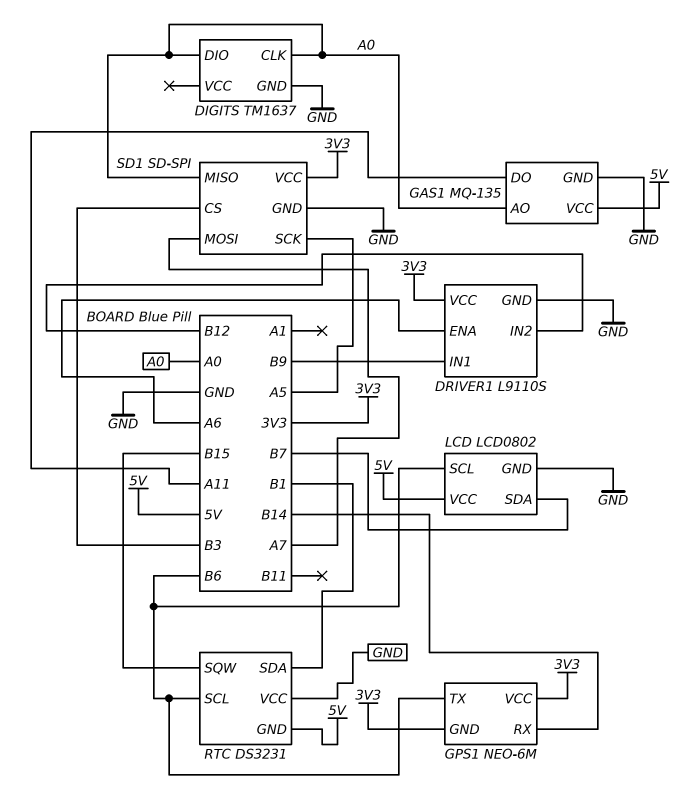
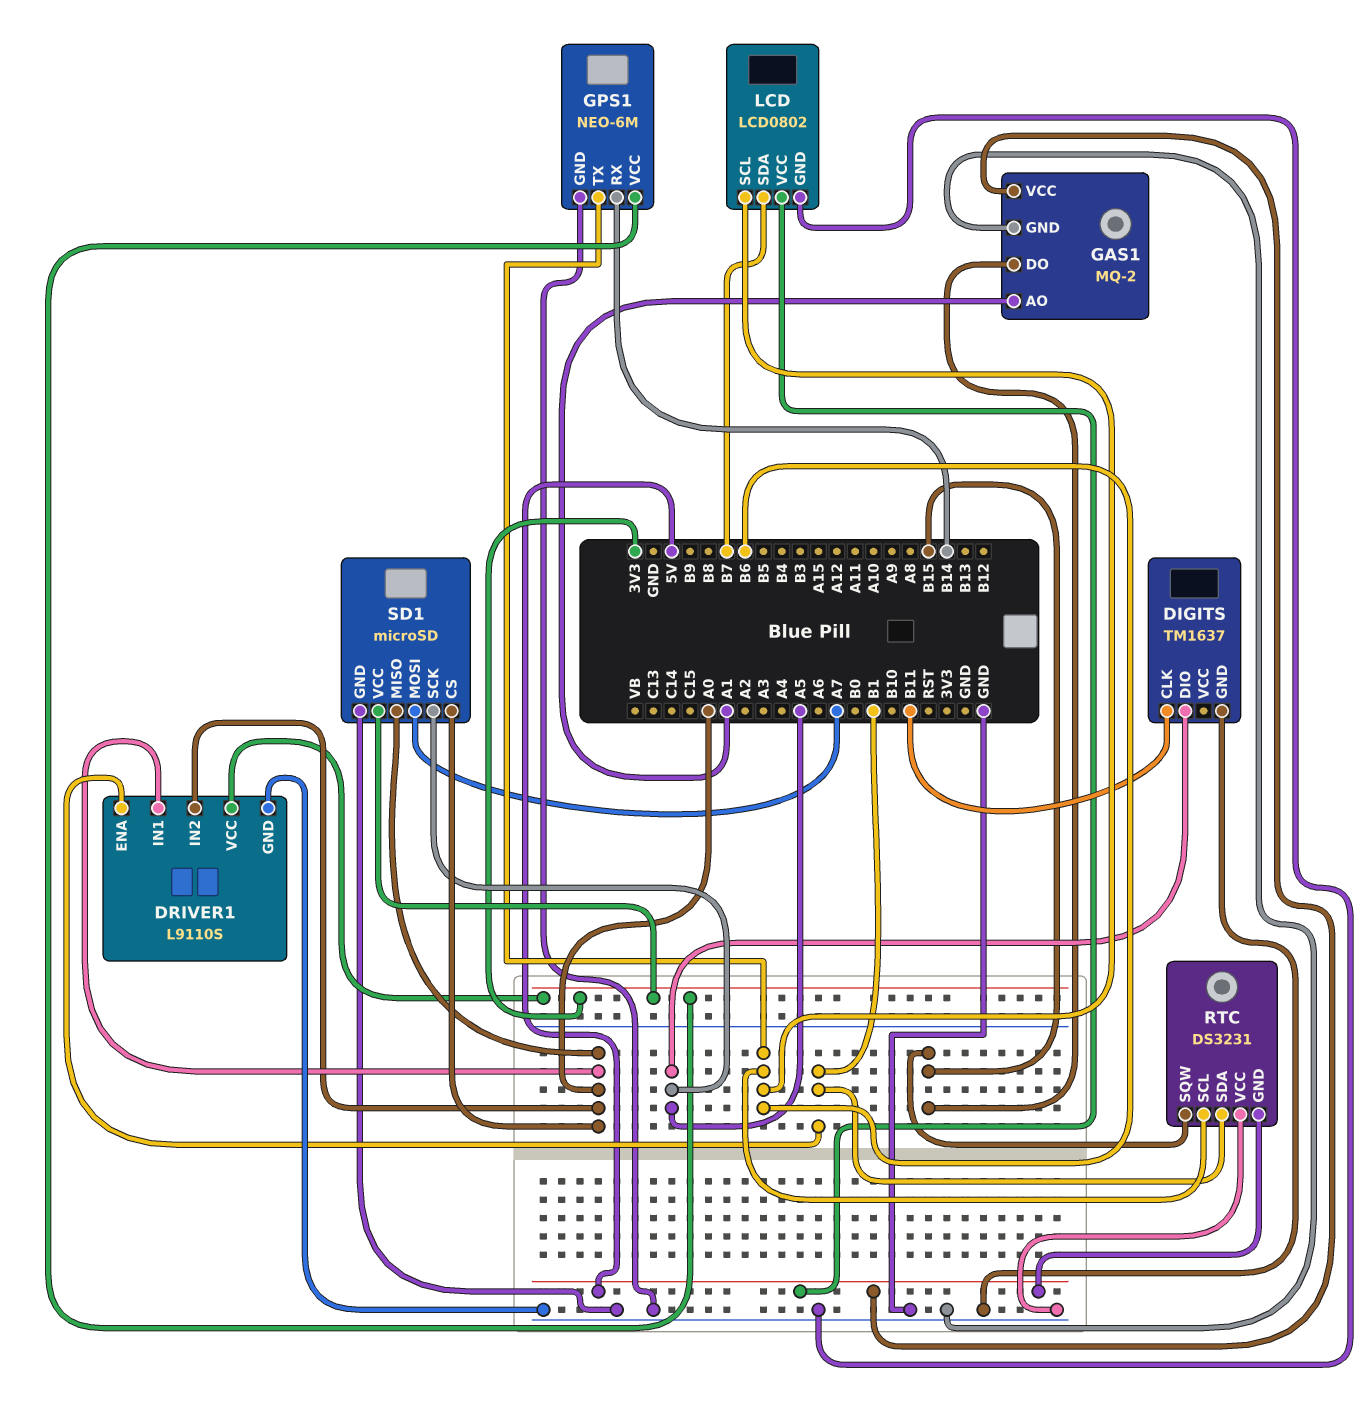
DIGITS pin CLK: A0 -> B11
DIGITS pin DIO: A0 -> A5
DRIVER1 pin ENA: A6 -> B1
DRIVER1 pin IN1: B9 -> A0
DRIVER1 pin IN2: B12 -> A0
GAS1: MQ-135 -> MQ-2
GAS1 pin AO: A0 -> A1
GAS1 pin DO: A11 -> B15
GPS1 pin GND: 3V3 -> GND
SD1: SD-SPI -> microSD
SD1 pin CS: B3 -> A0

